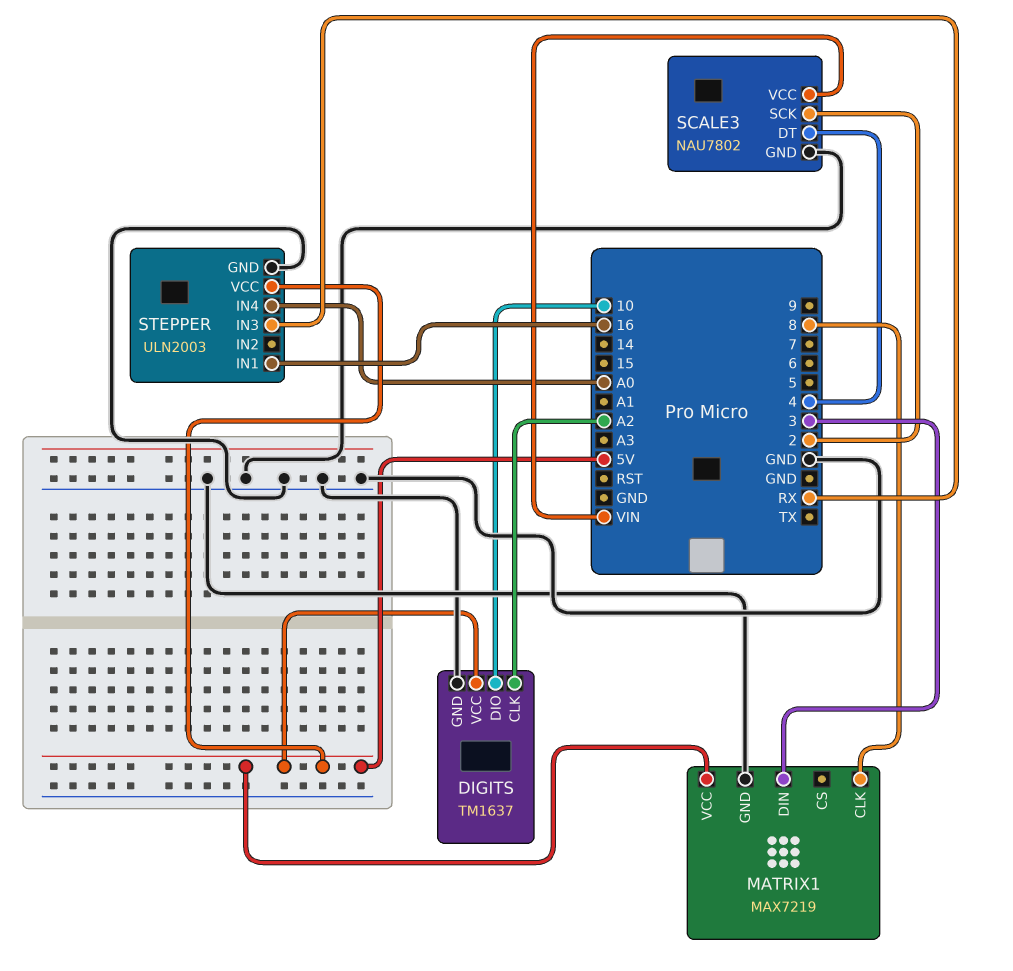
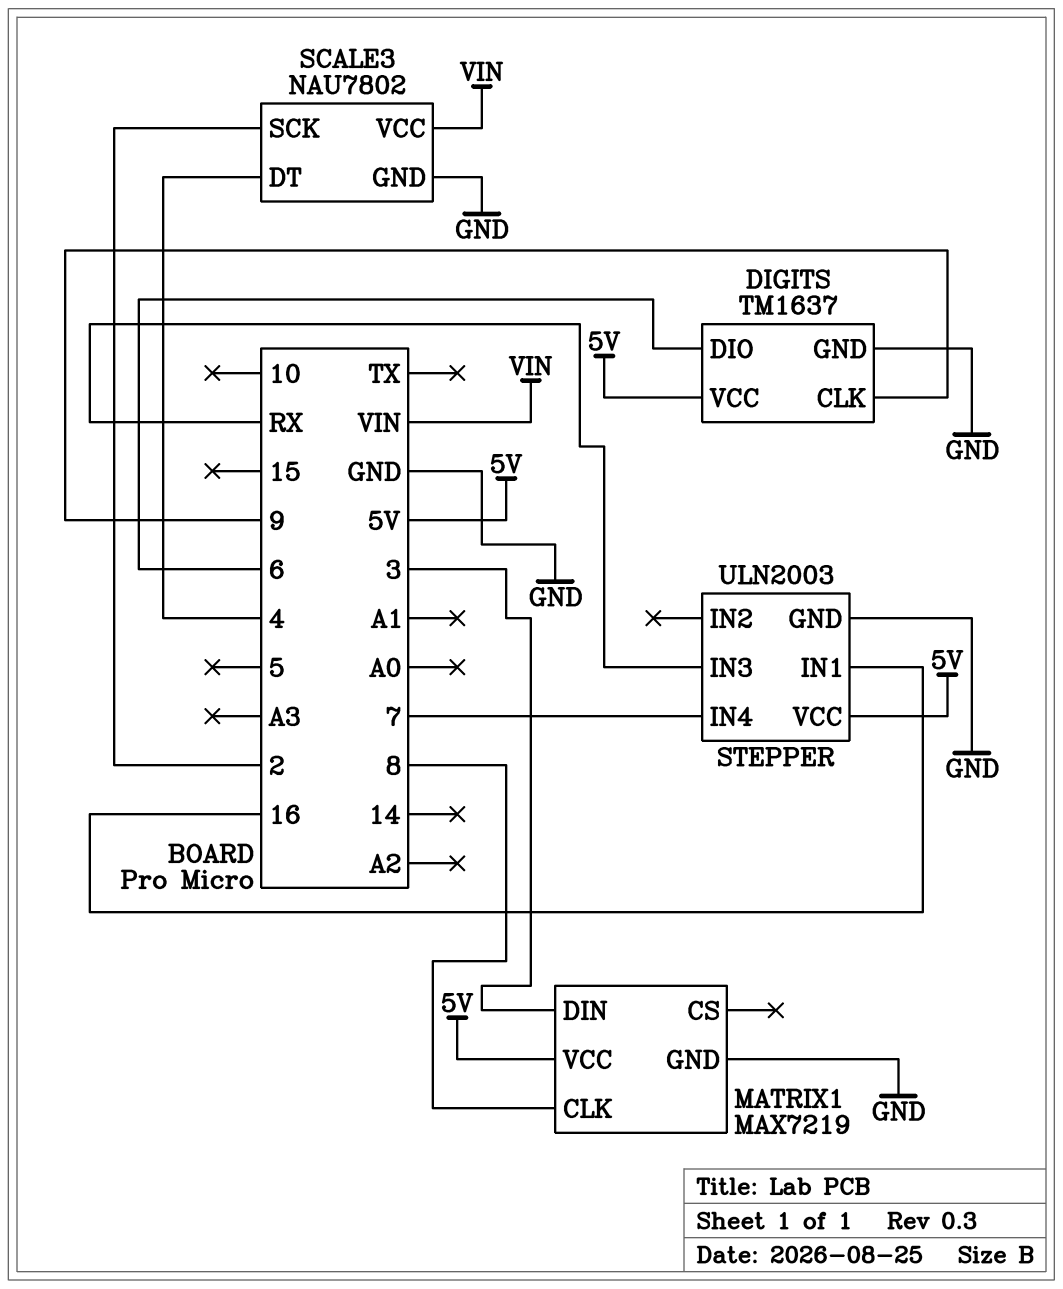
DIGITS pin CLK: A2 -> 9
DIGITS pin DIO: 10 -> 6
STEPPER pin IN4: A0 -> 7

